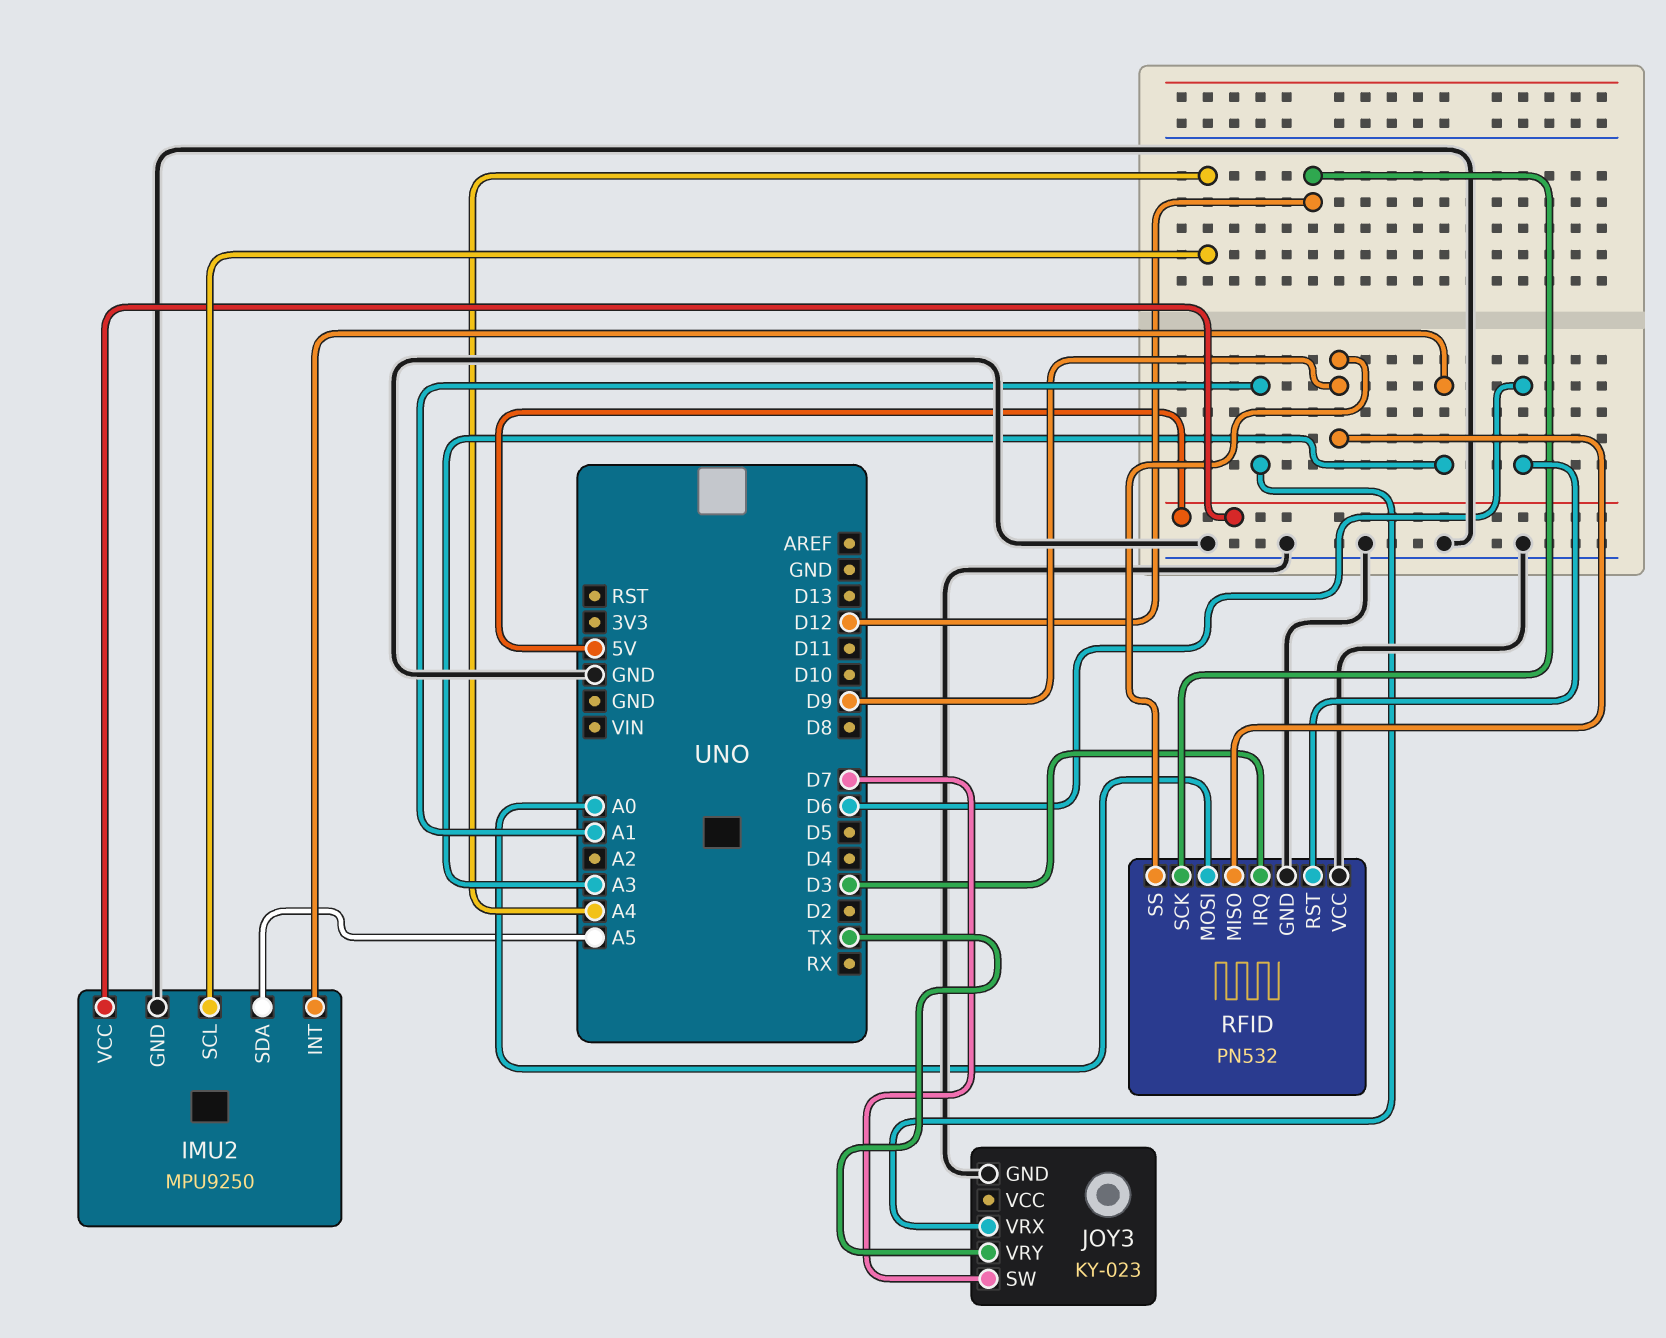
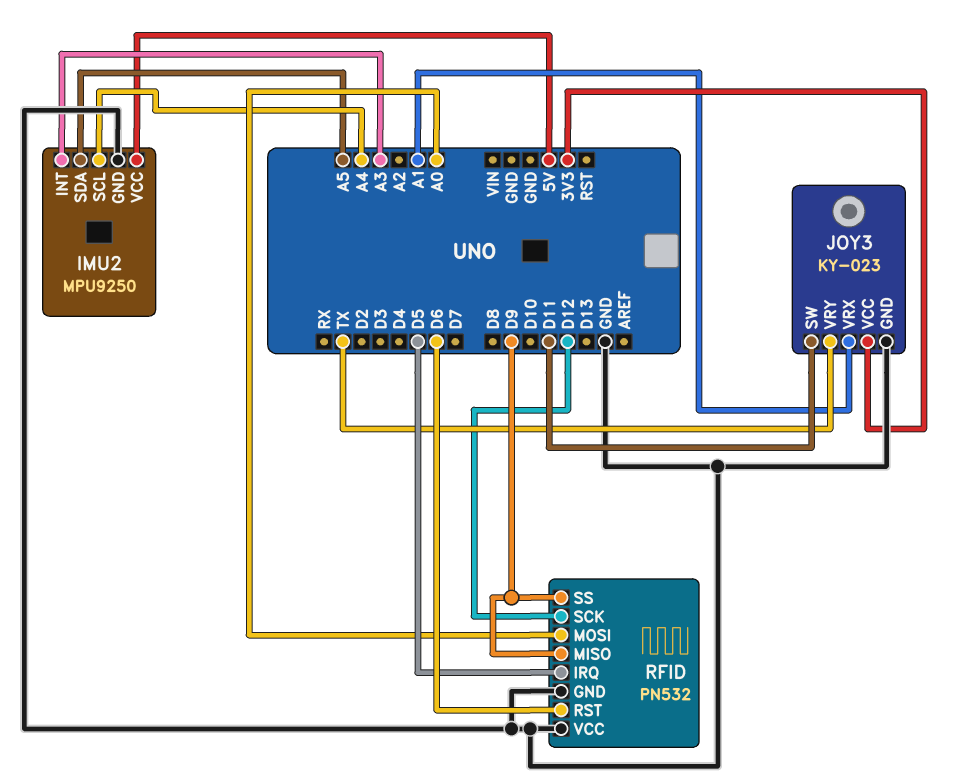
JOY3 pin SW: D7 -> D11
JOY3 pin VCC: none -> 3V3
RFID pin IRQ: D3 -> D5

